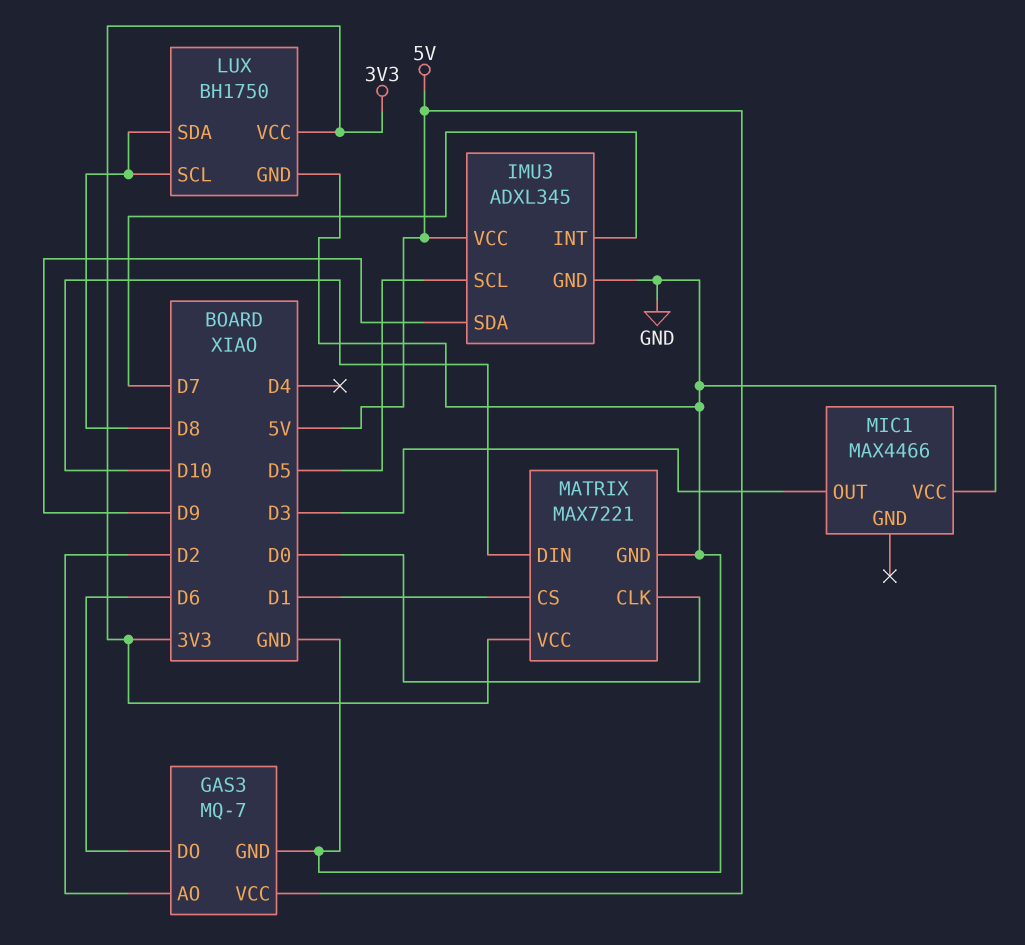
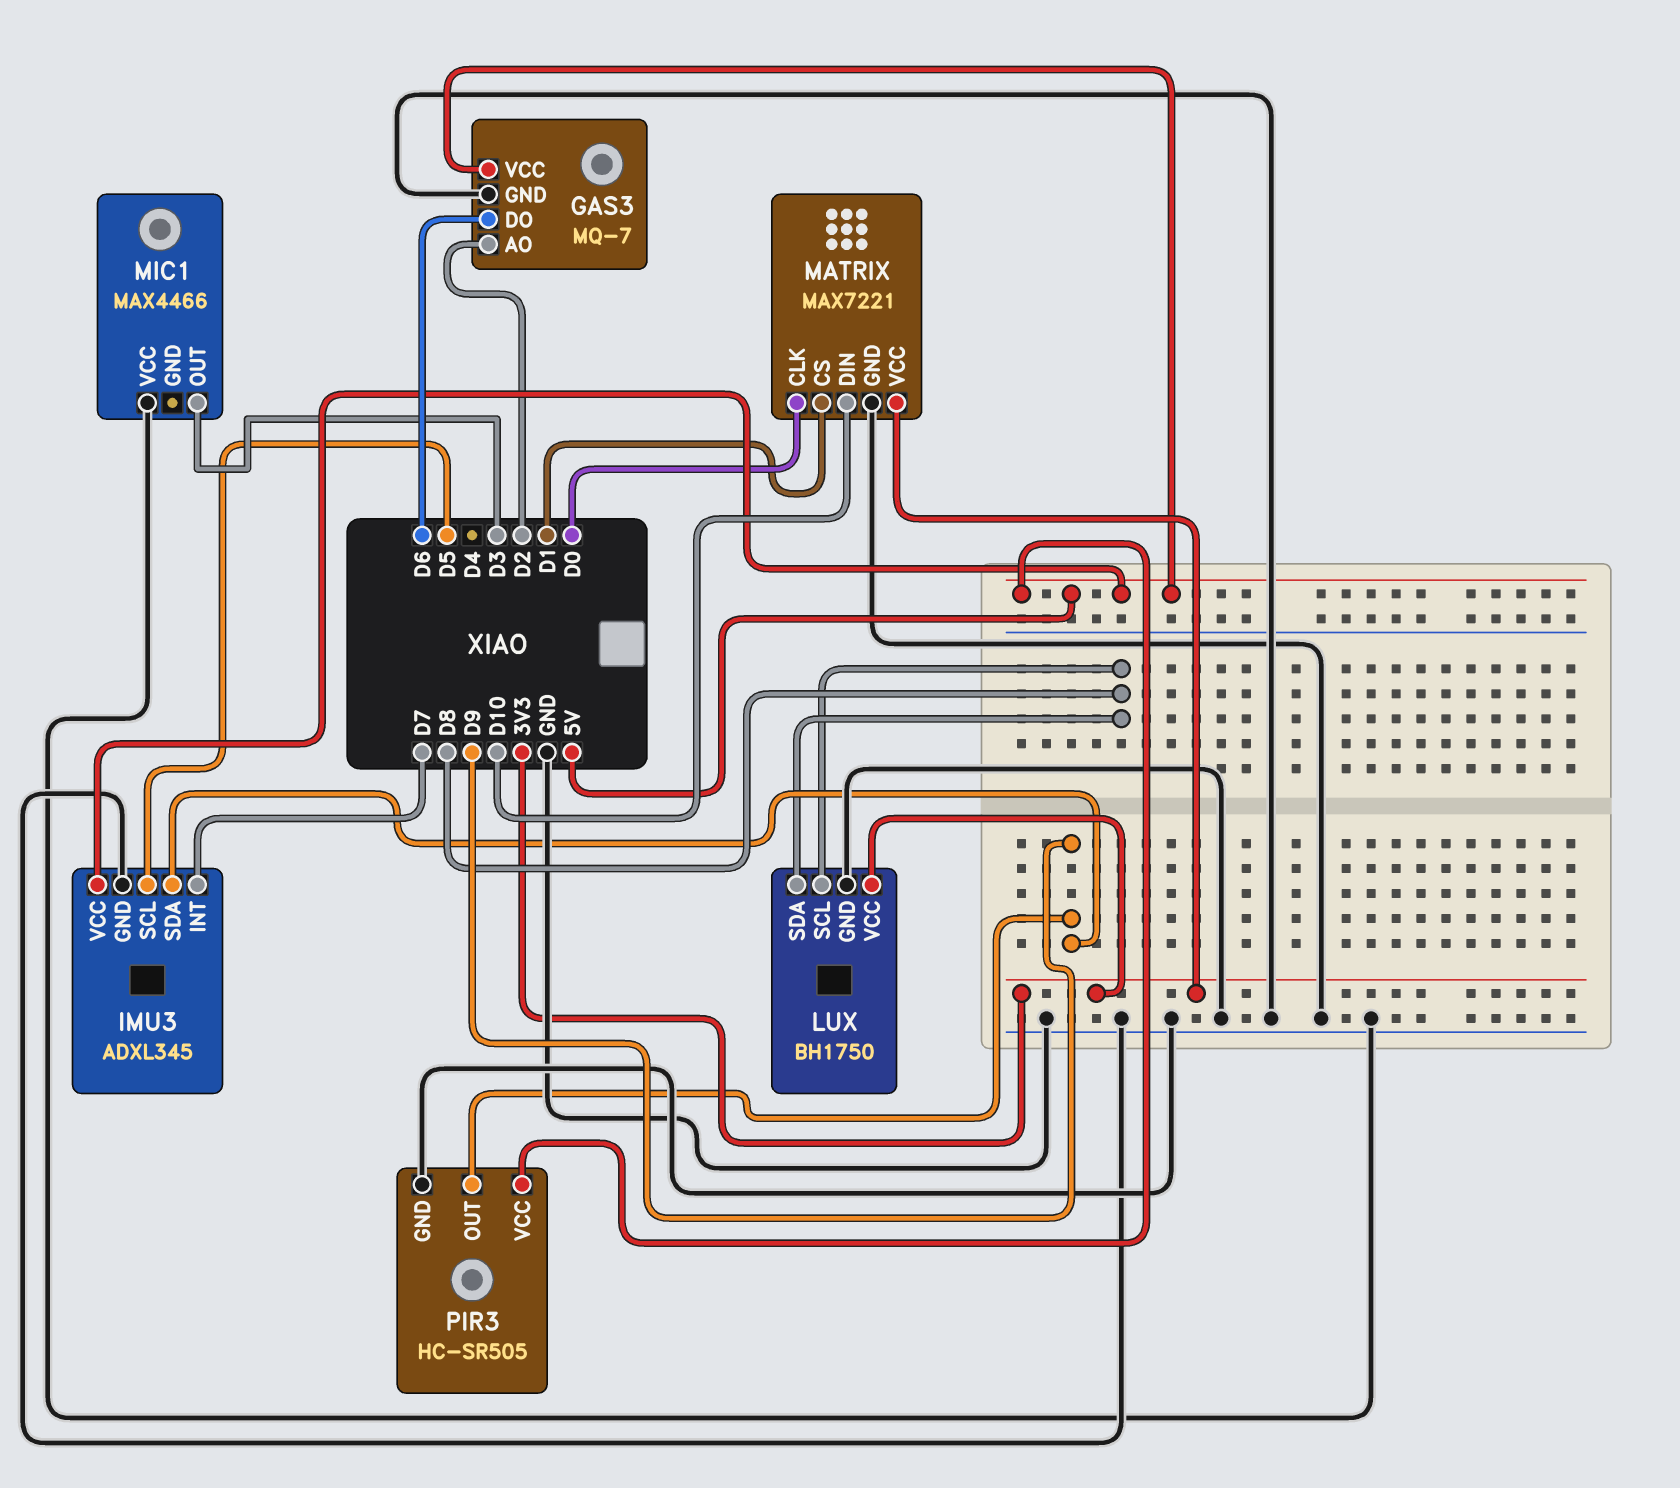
PIR3: none -> HC-SR505
PIR3 pin GND: none -> GND
PIR3 pin OUT: none -> D9
PIR3 pin VCC: none -> 5V

